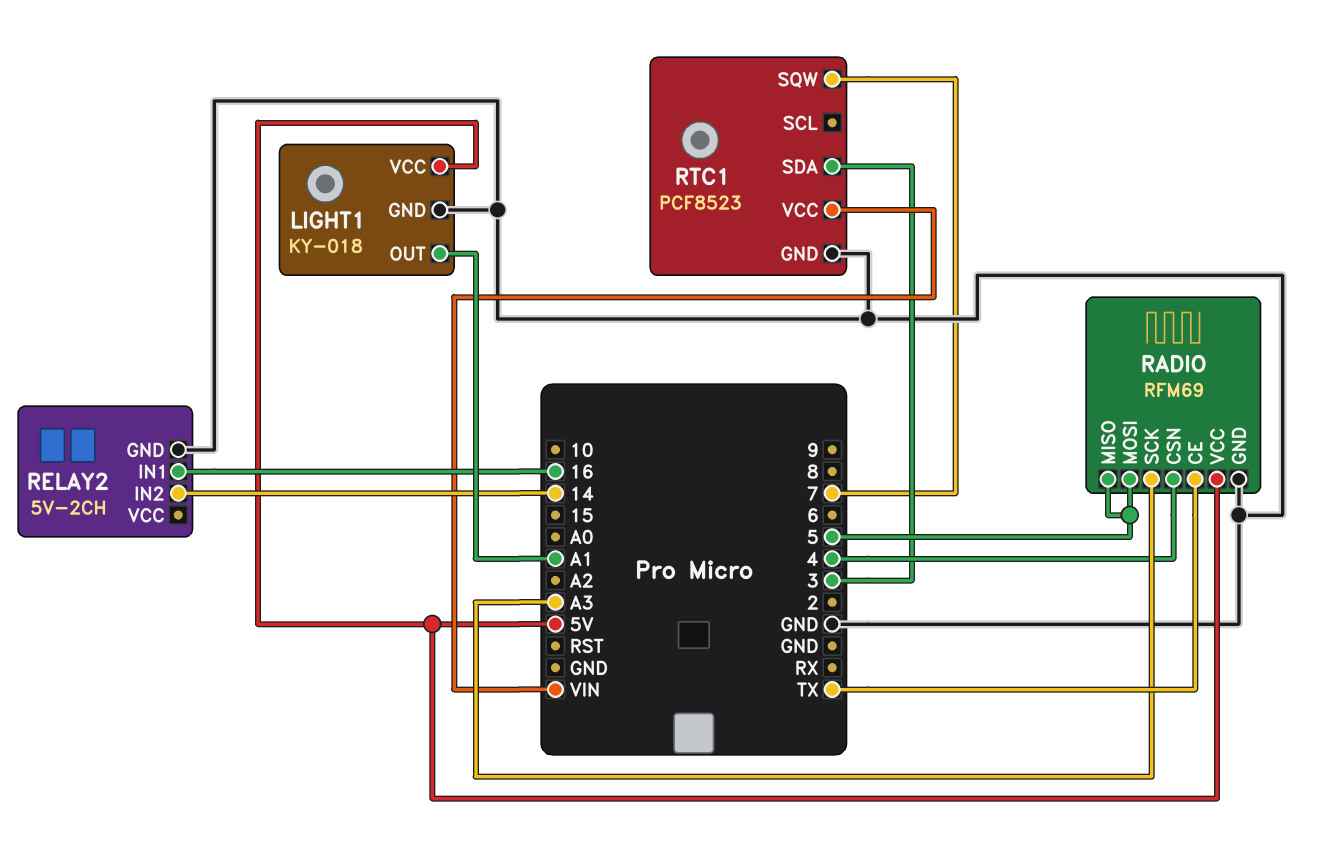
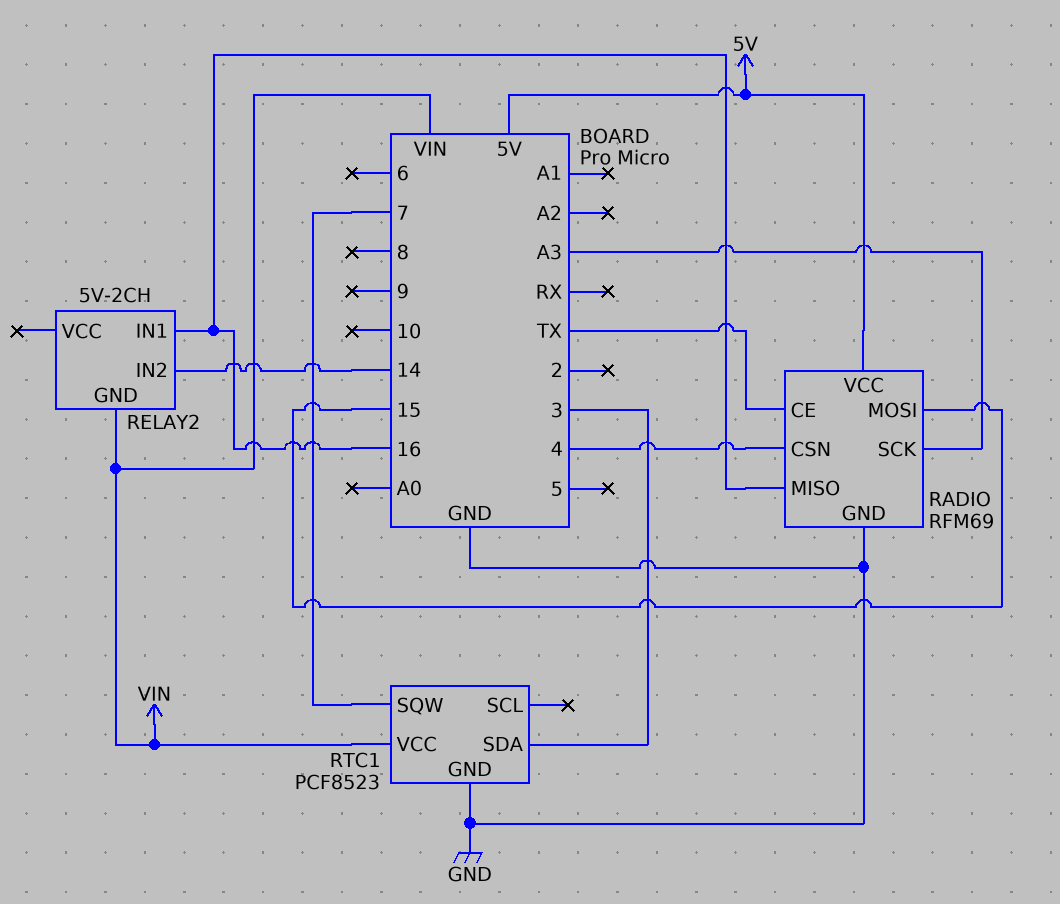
LIGHT1: KY-018 -> none
LIGHT1 pin GND: GND -> none
LIGHT1 pin OUT: A1 -> none
LIGHT1 pin VCC: 5V -> none
RADIO pin MISO: 5 -> 16
RADIO pin MOSI: 5 -> 15
RELAY2 pin GND: GND -> VIN

